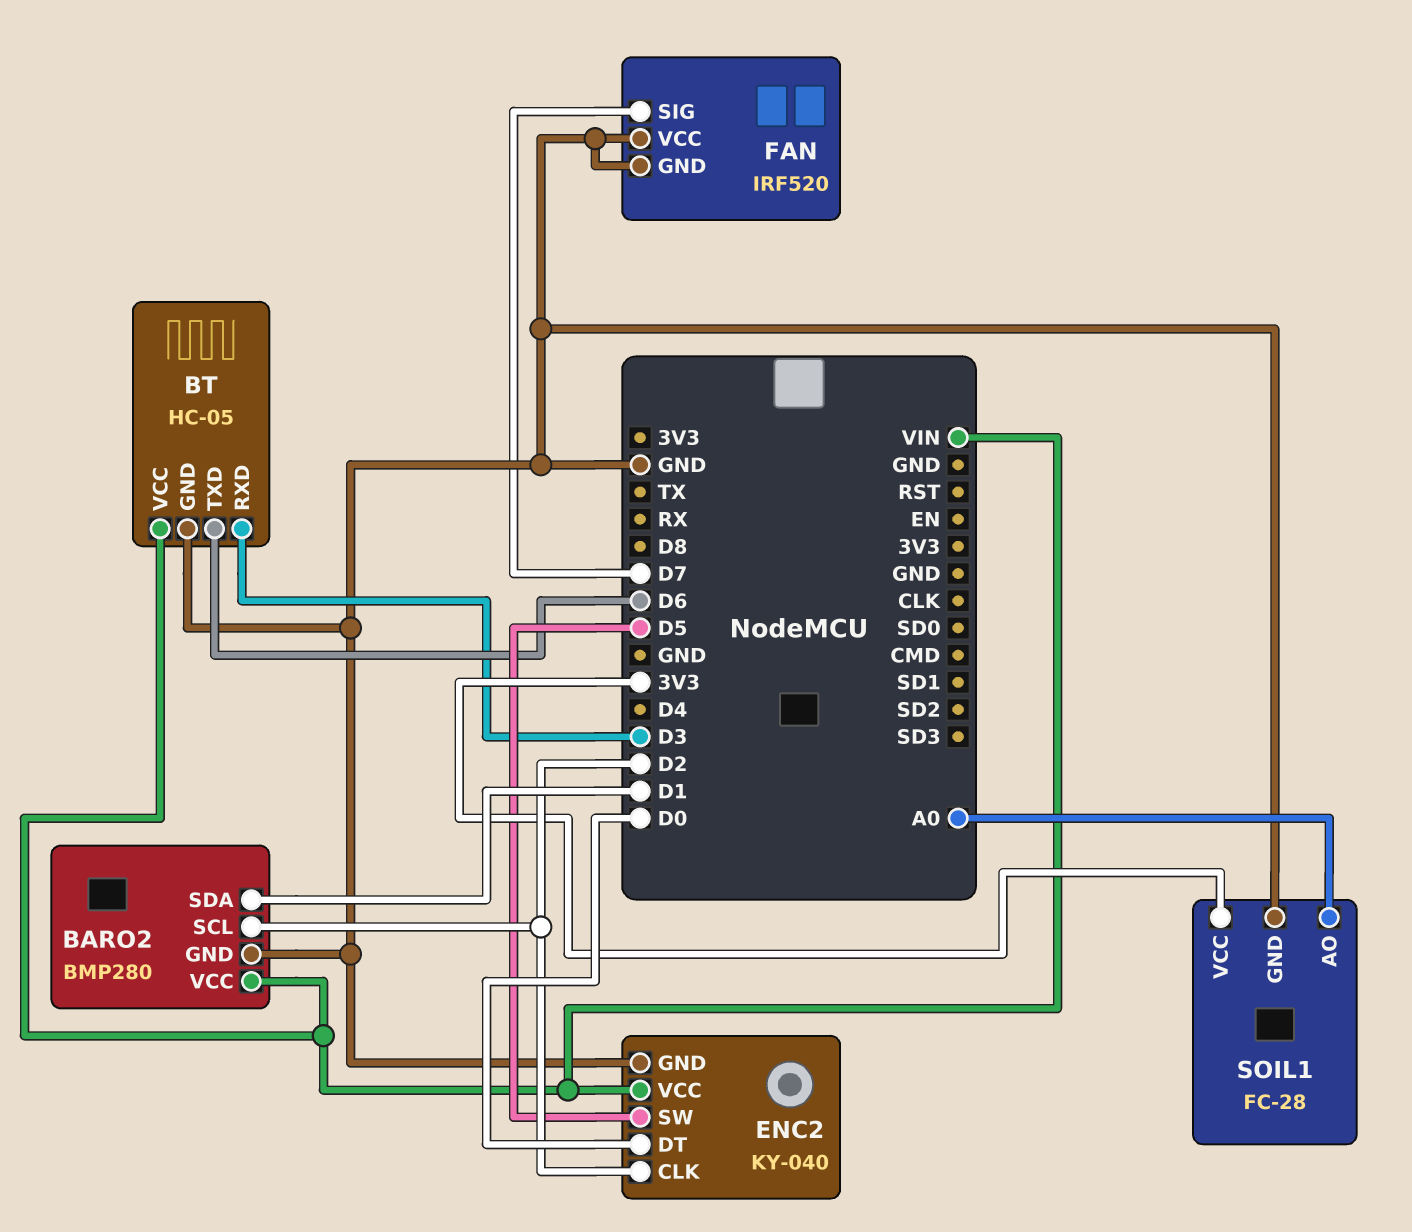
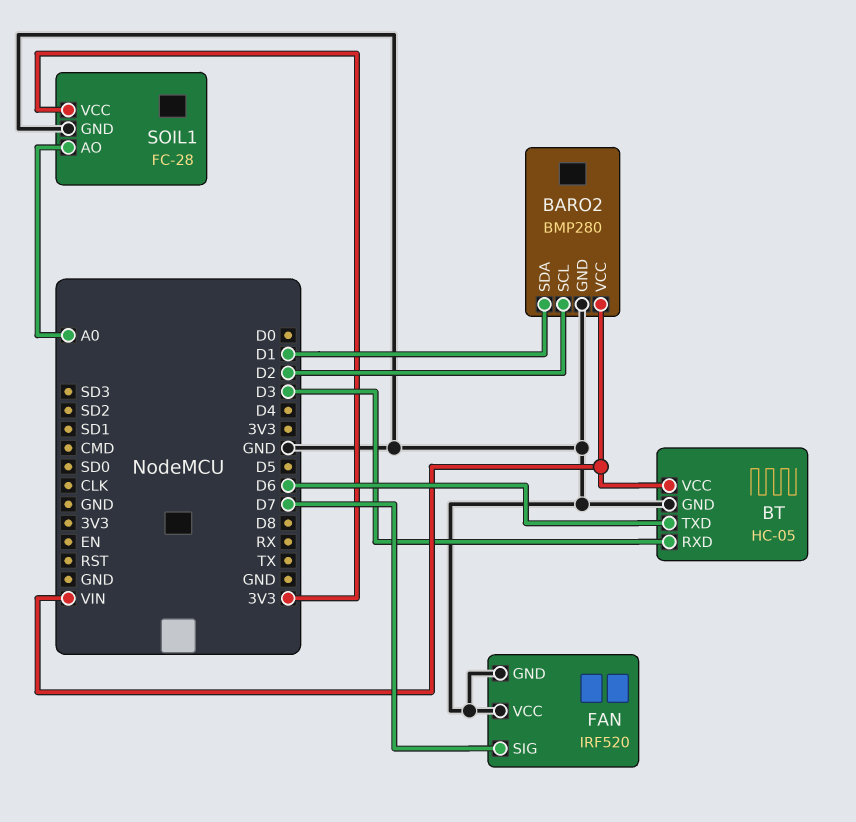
ENC2: KY-040 -> none
ENC2 pin CLK: D2 -> none
ENC2 pin DT: D0 -> none
ENC2 pin GND: GND -> none
ENC2 pin SW: D5 -> none
ENC2 pin VCC: VIN -> none

